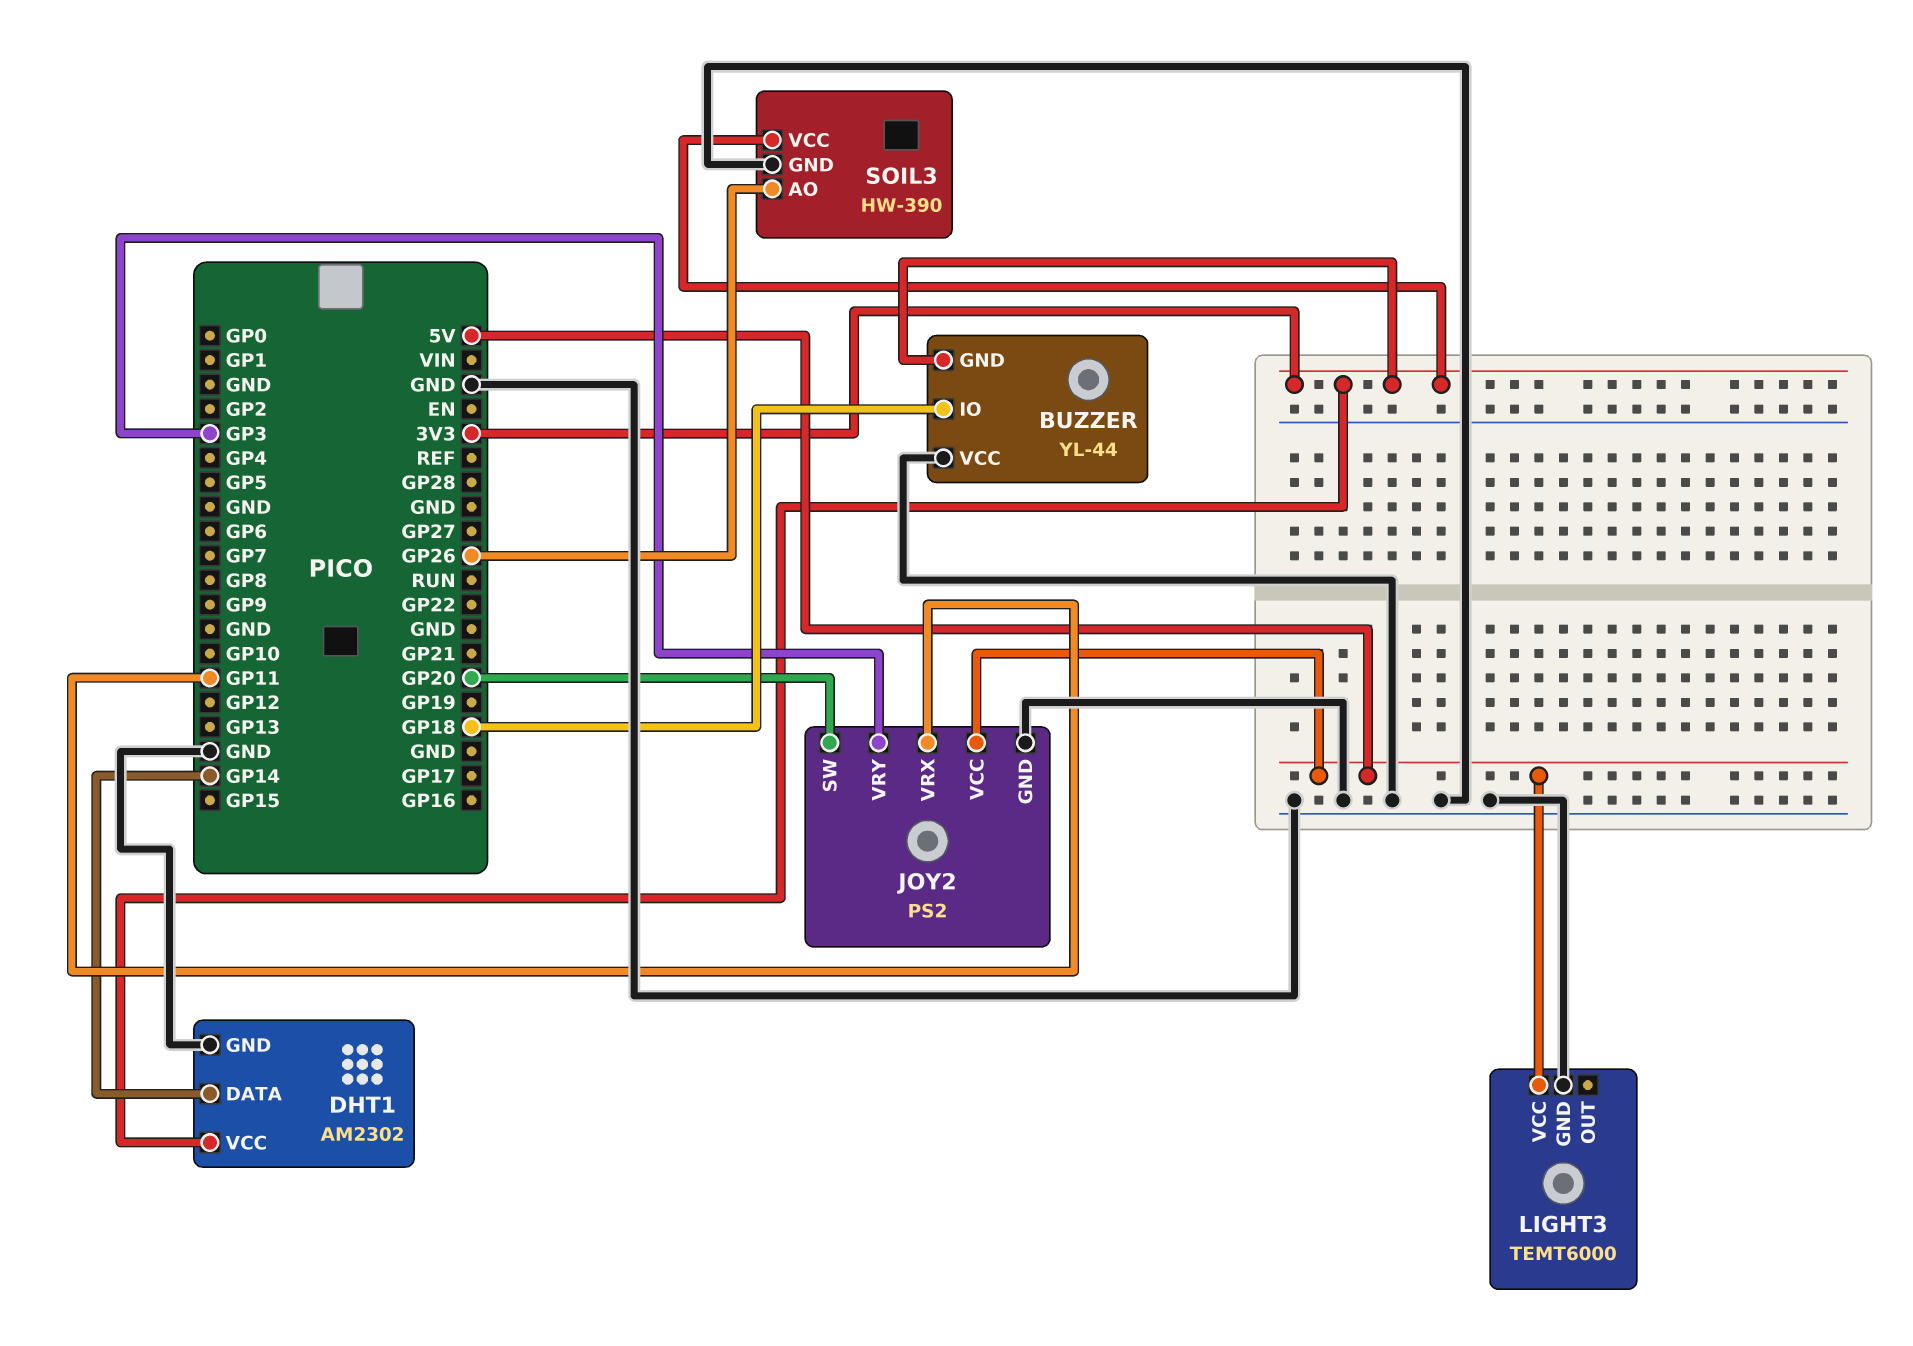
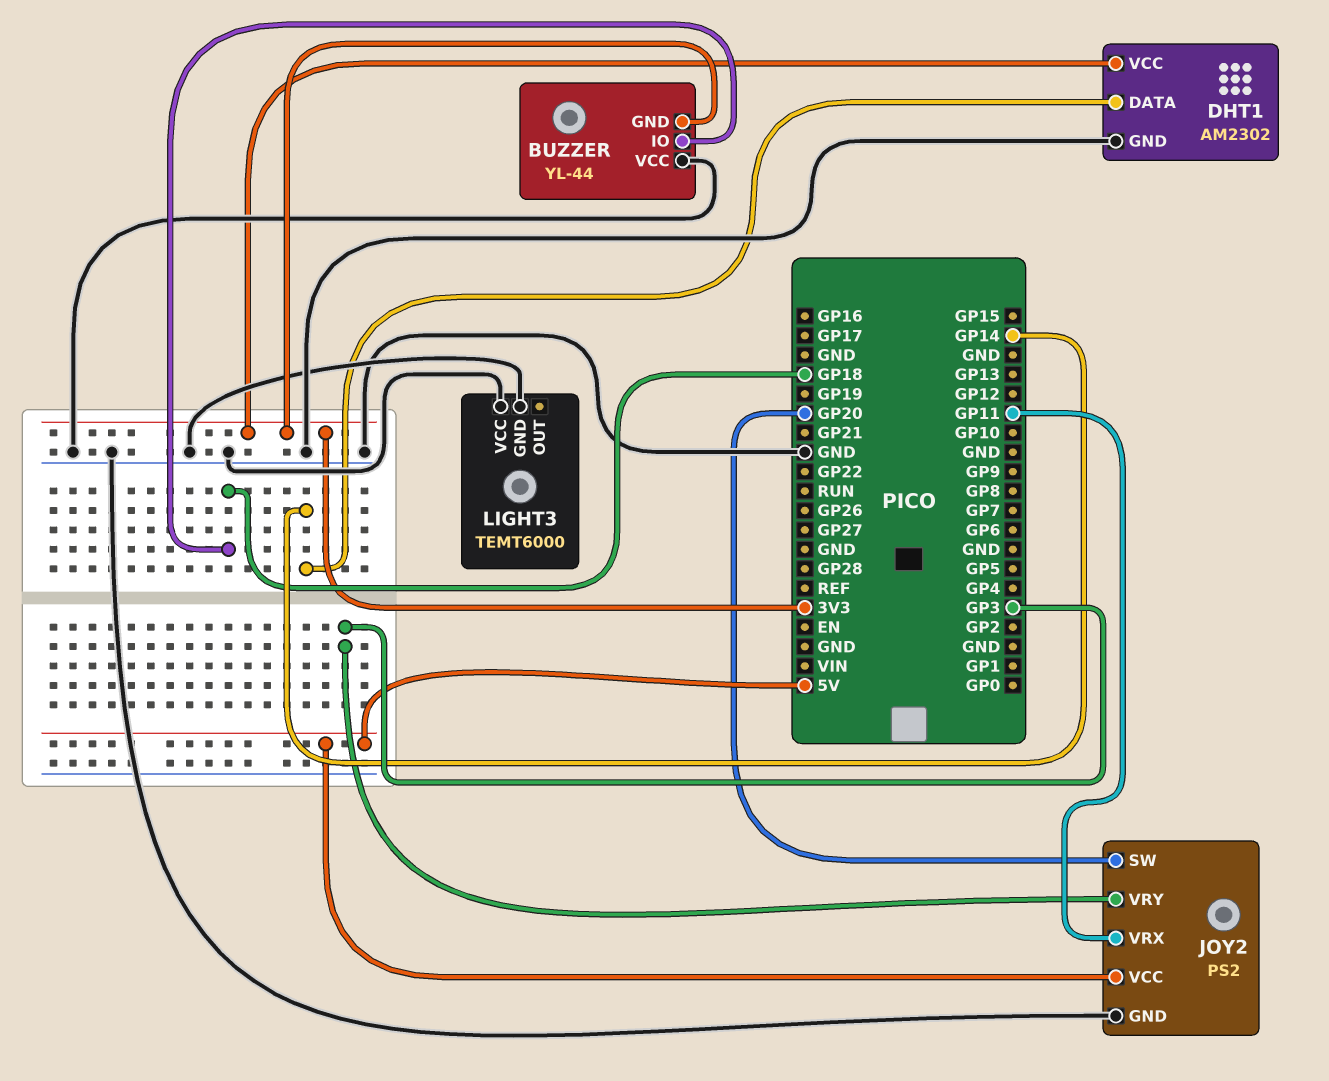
LIGHT3 pin VCC: 5V -> GND
SOIL3: HW-390 -> none
SOIL3 pin AO: GP26 -> none
SOIL3 pin GND: GND -> none
SOIL3 pin VCC: 3V3 -> none

